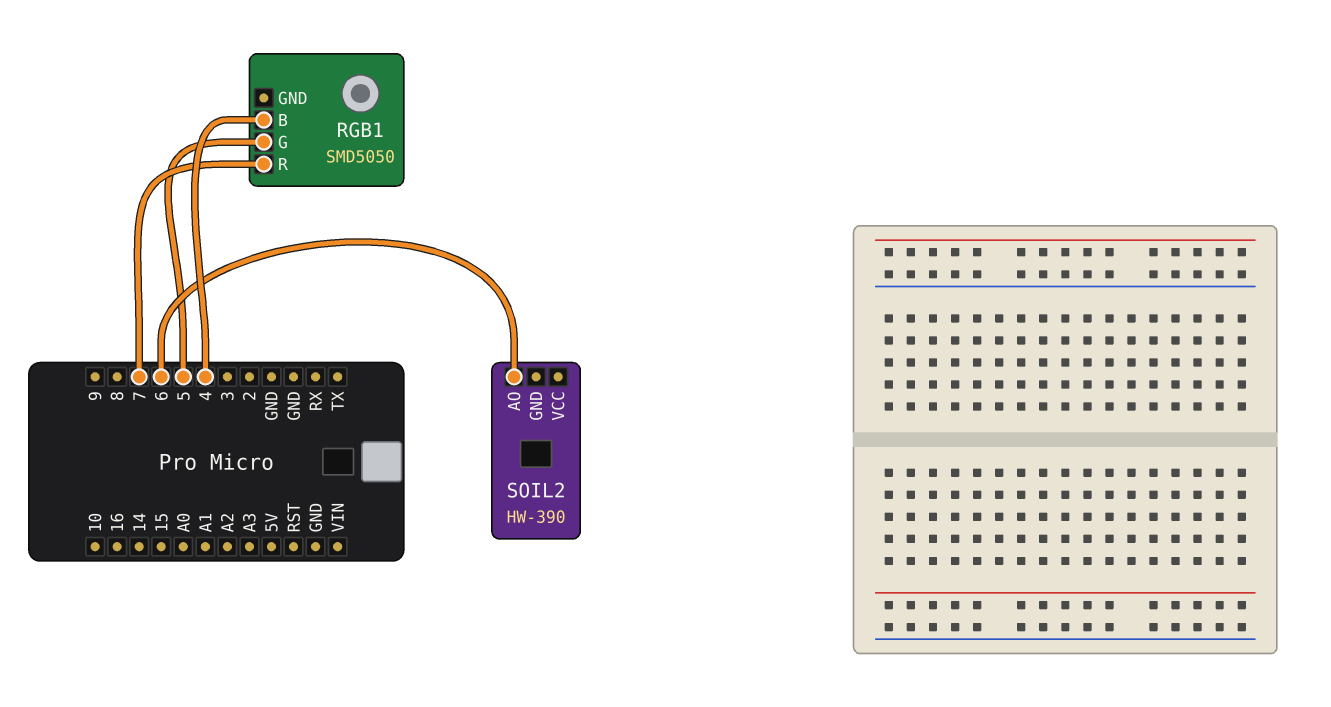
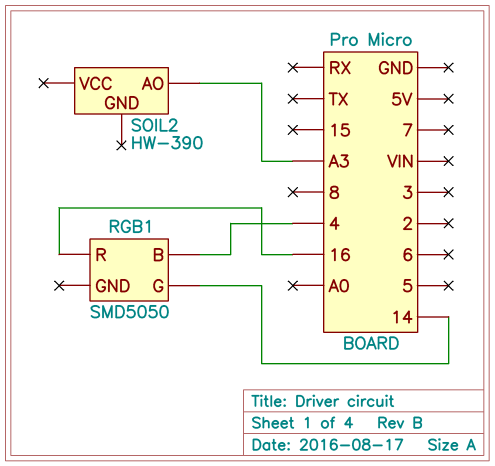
RGB1 pin G: 5 -> 14
RGB1 pin R: 7 -> 16
SOIL2 pin AO: 6 -> A3

